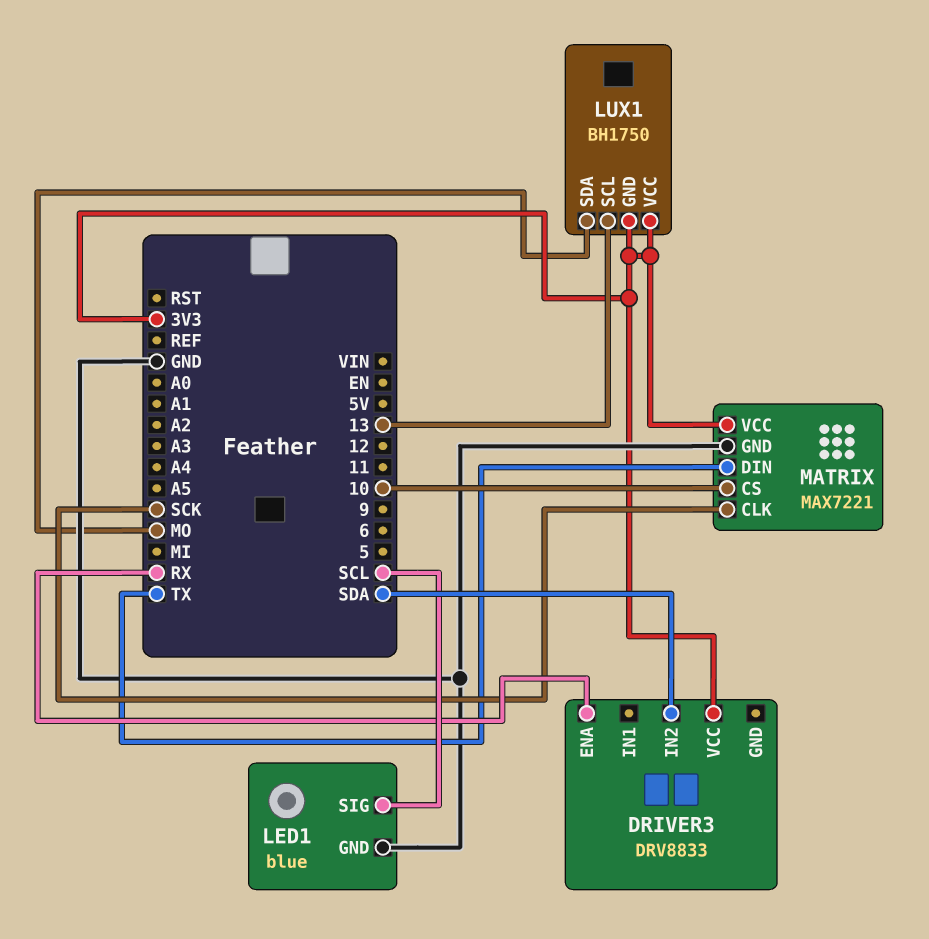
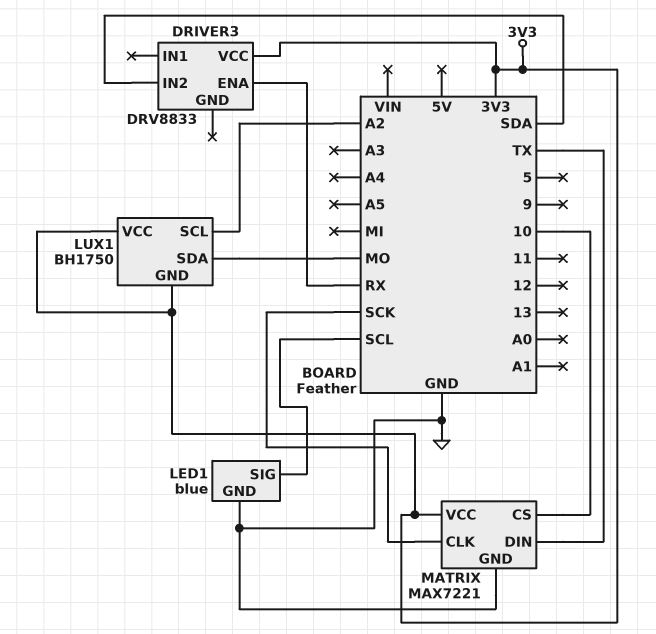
LUX1 pin SCL: 13 -> A2

